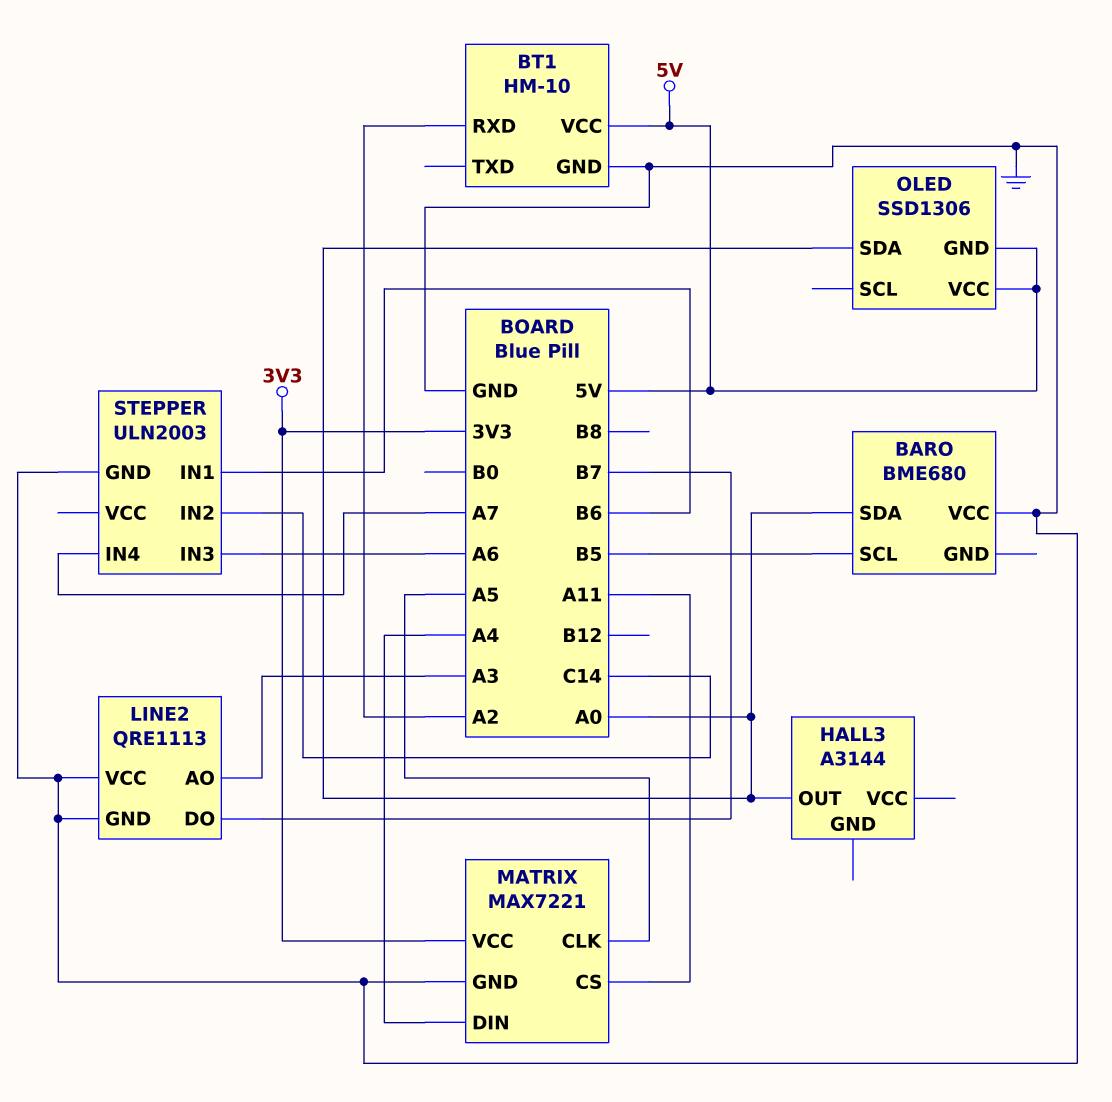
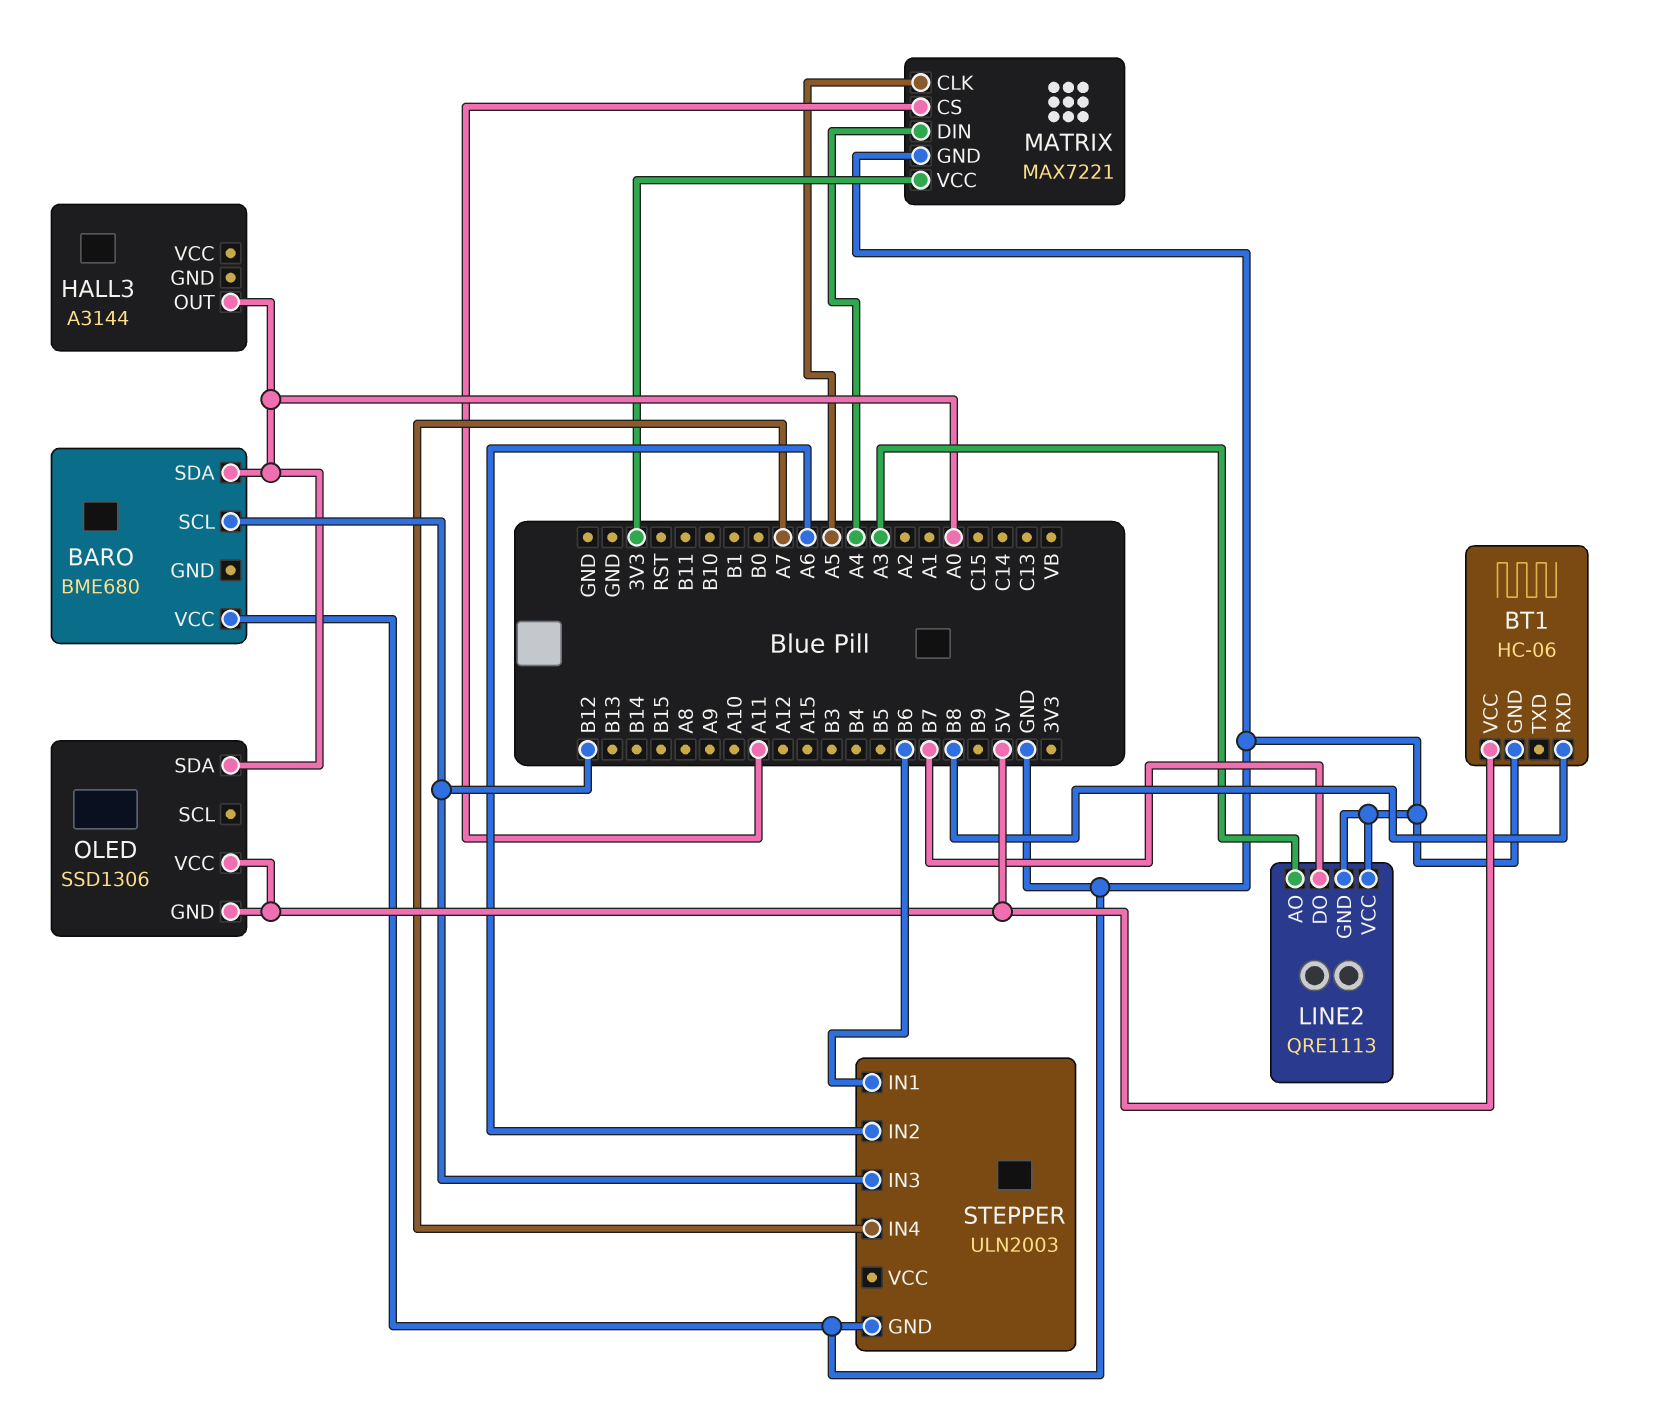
BARO pin SCL: B5 -> B12
BT1: HM-10 -> HC-06
BT1 pin RXD: A2 -> B8
STEPPER pin IN2: C14 -> A6
STEPPER pin IN3: A6 -> B12

